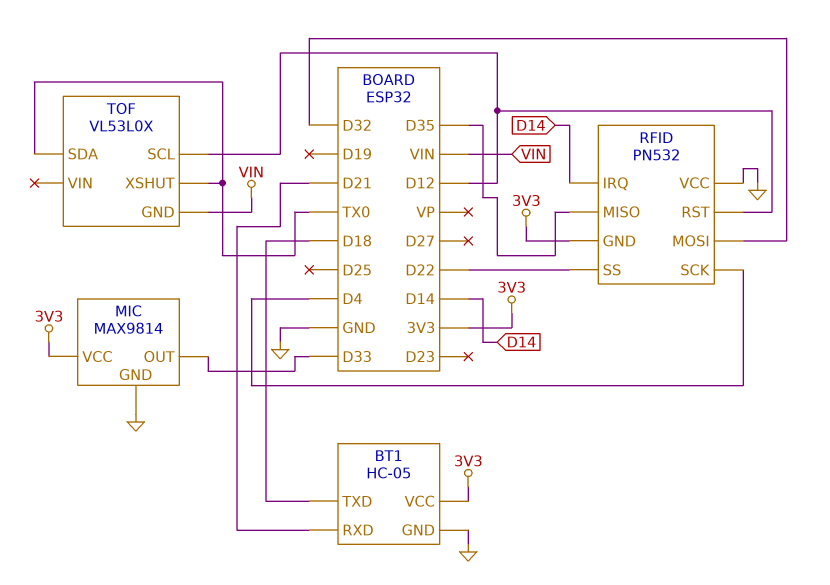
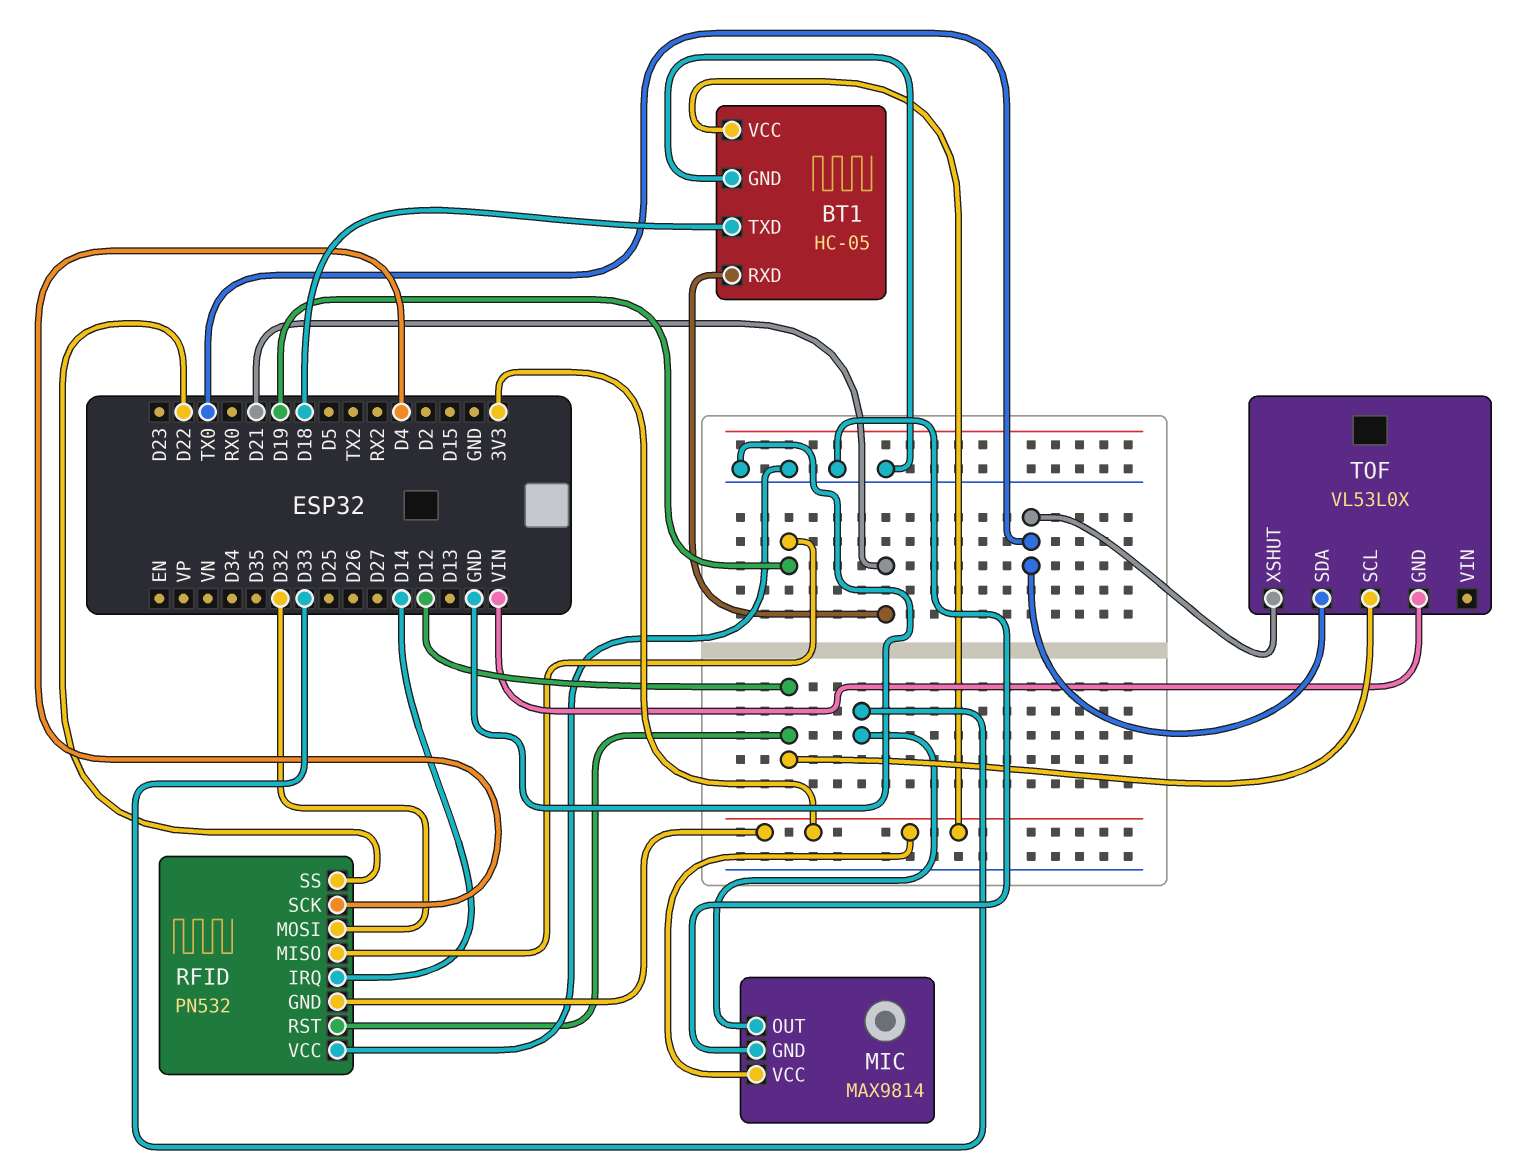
RFID pin MISO: D35 -> D19

